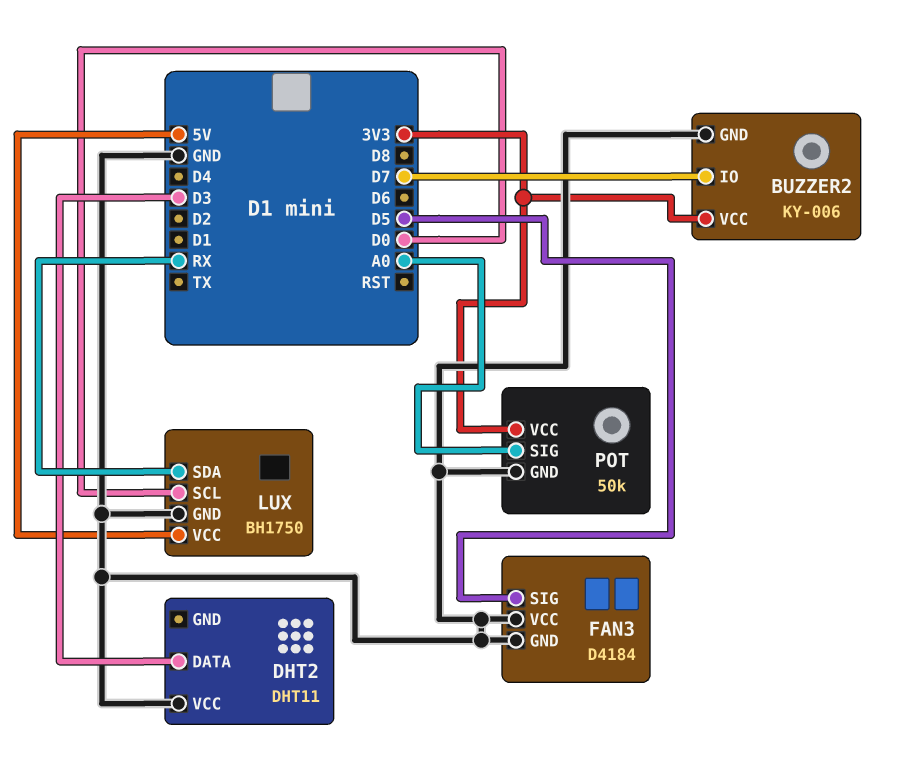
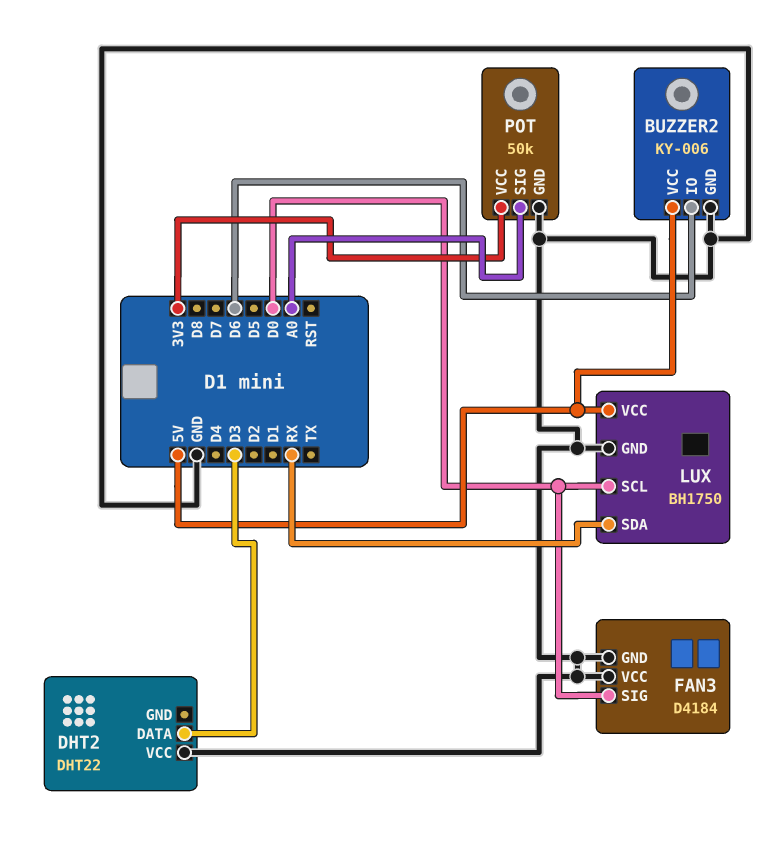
BUZZER2 pin IO: D7 -> D6
BUZZER2 pin VCC: 3V3 -> 5V
DHT2: DHT11 -> DHT22
FAN3 pin SIG: D5 -> D0

